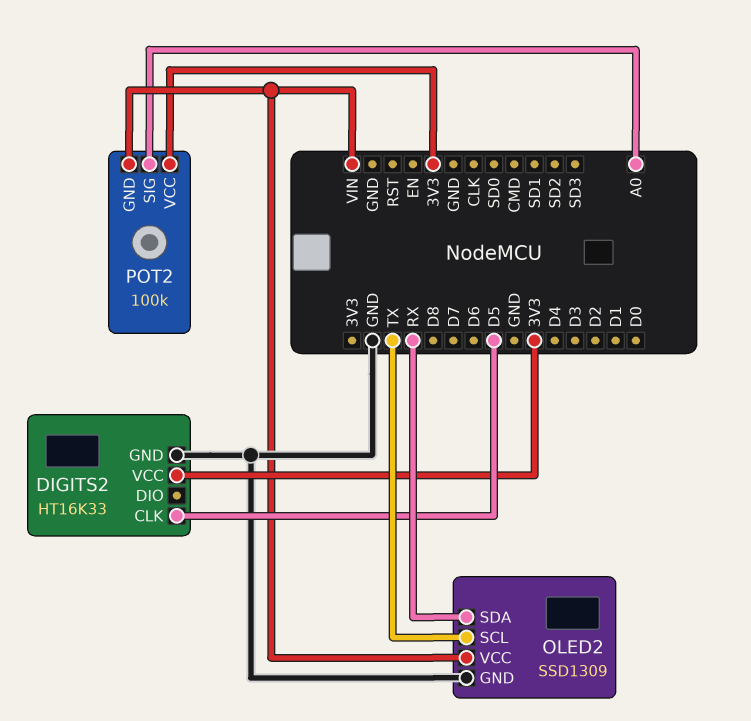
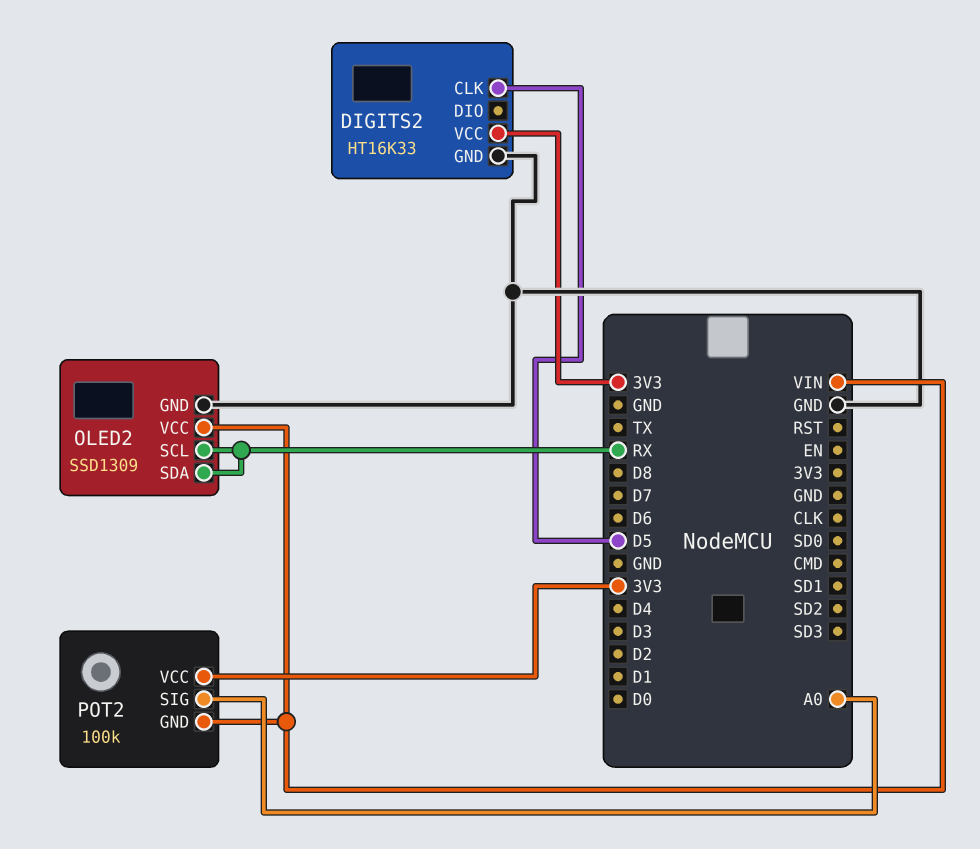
OLED2 pin SCL: TX -> RX

